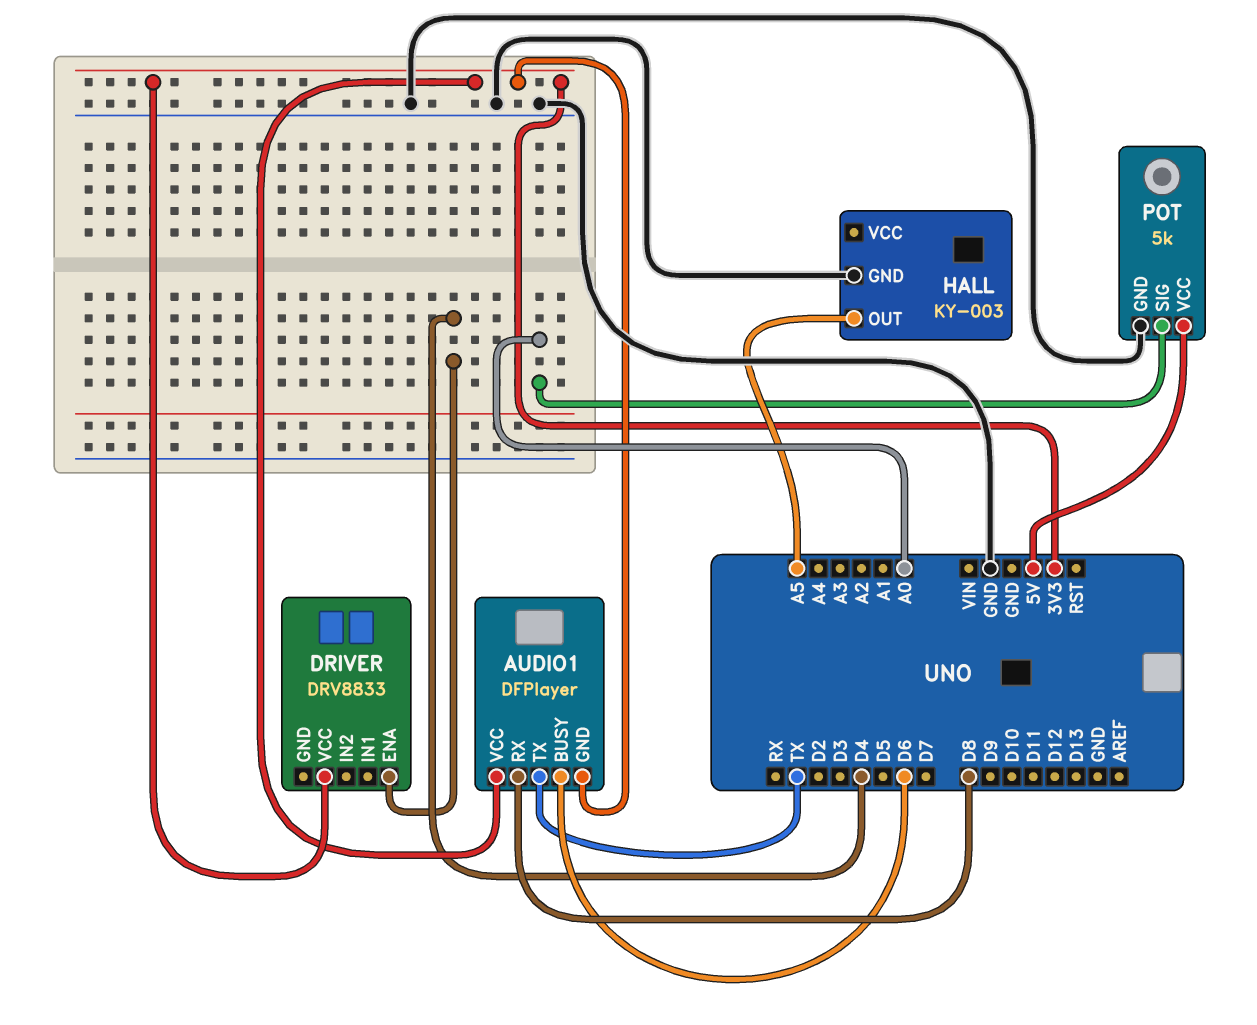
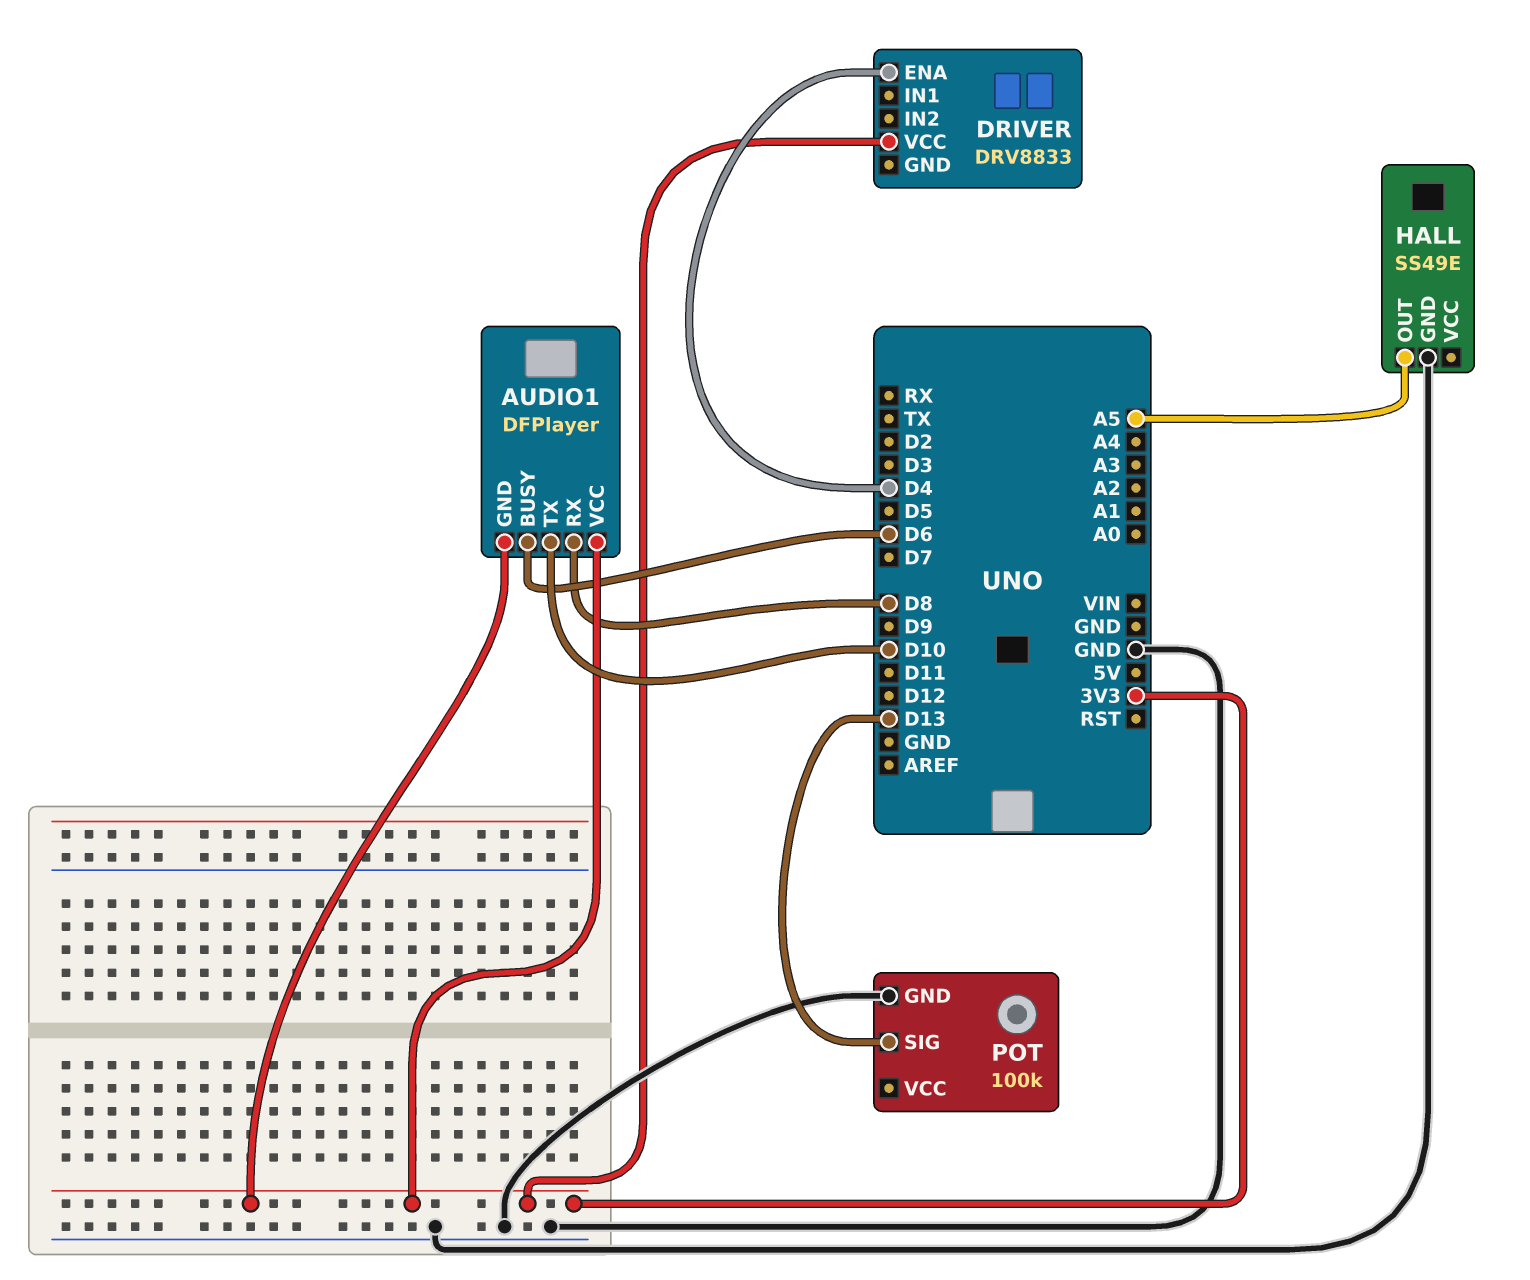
AUDIO1 pin TX: TX -> D10
HALL: KY-003 -> SS49E
POT: 5k -> 100k
POT pin SIG: A0 -> D13
POT pin VCC: 5V -> none

